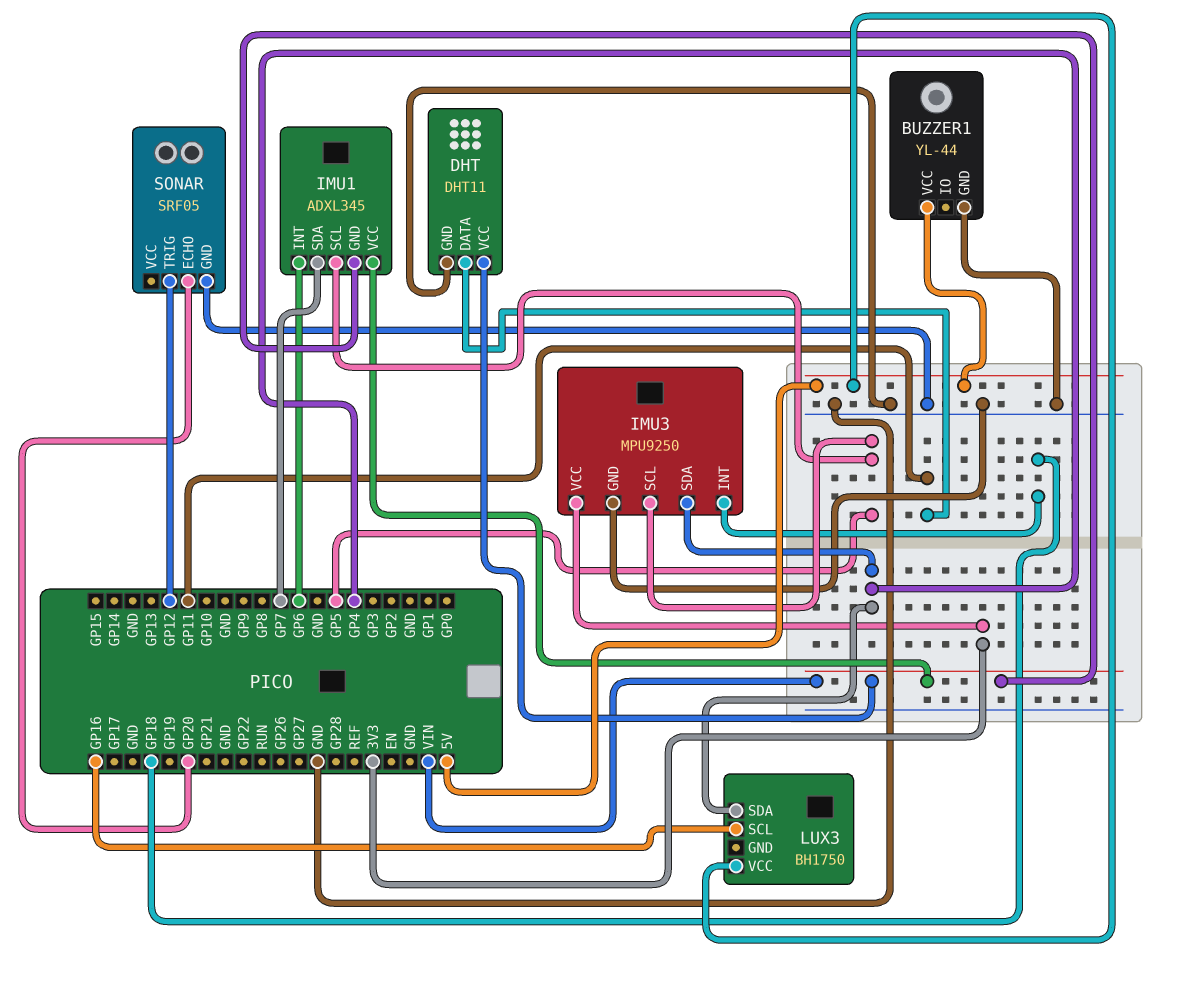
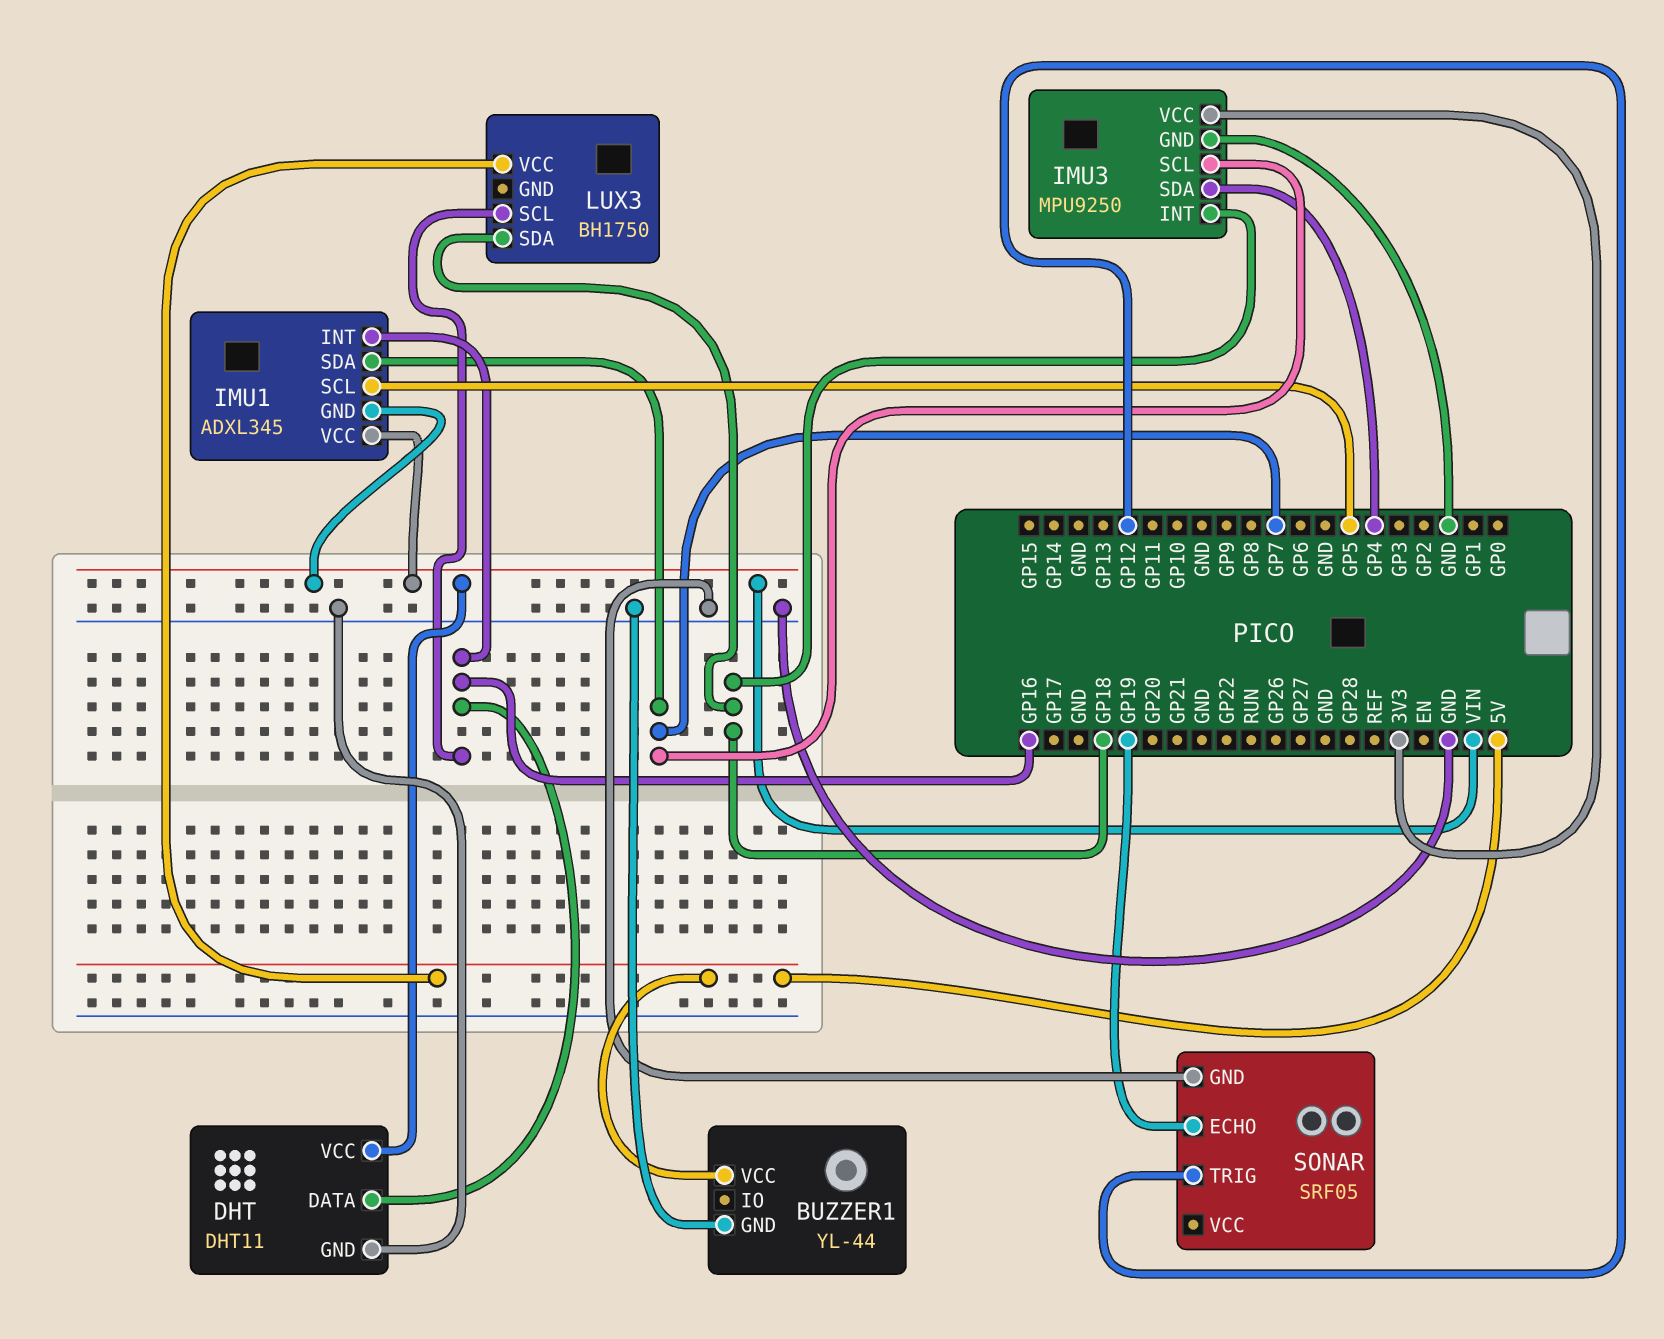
DHT pin DATA: GP11 -> GP16
IMU1 pin INT: GP6 -> GP16
IMU3 pin SCL: GP5 -> GP7
LUX3 pin SDA: GP4 -> GP18
SONAR pin ECHO: GP20 -> GP19

